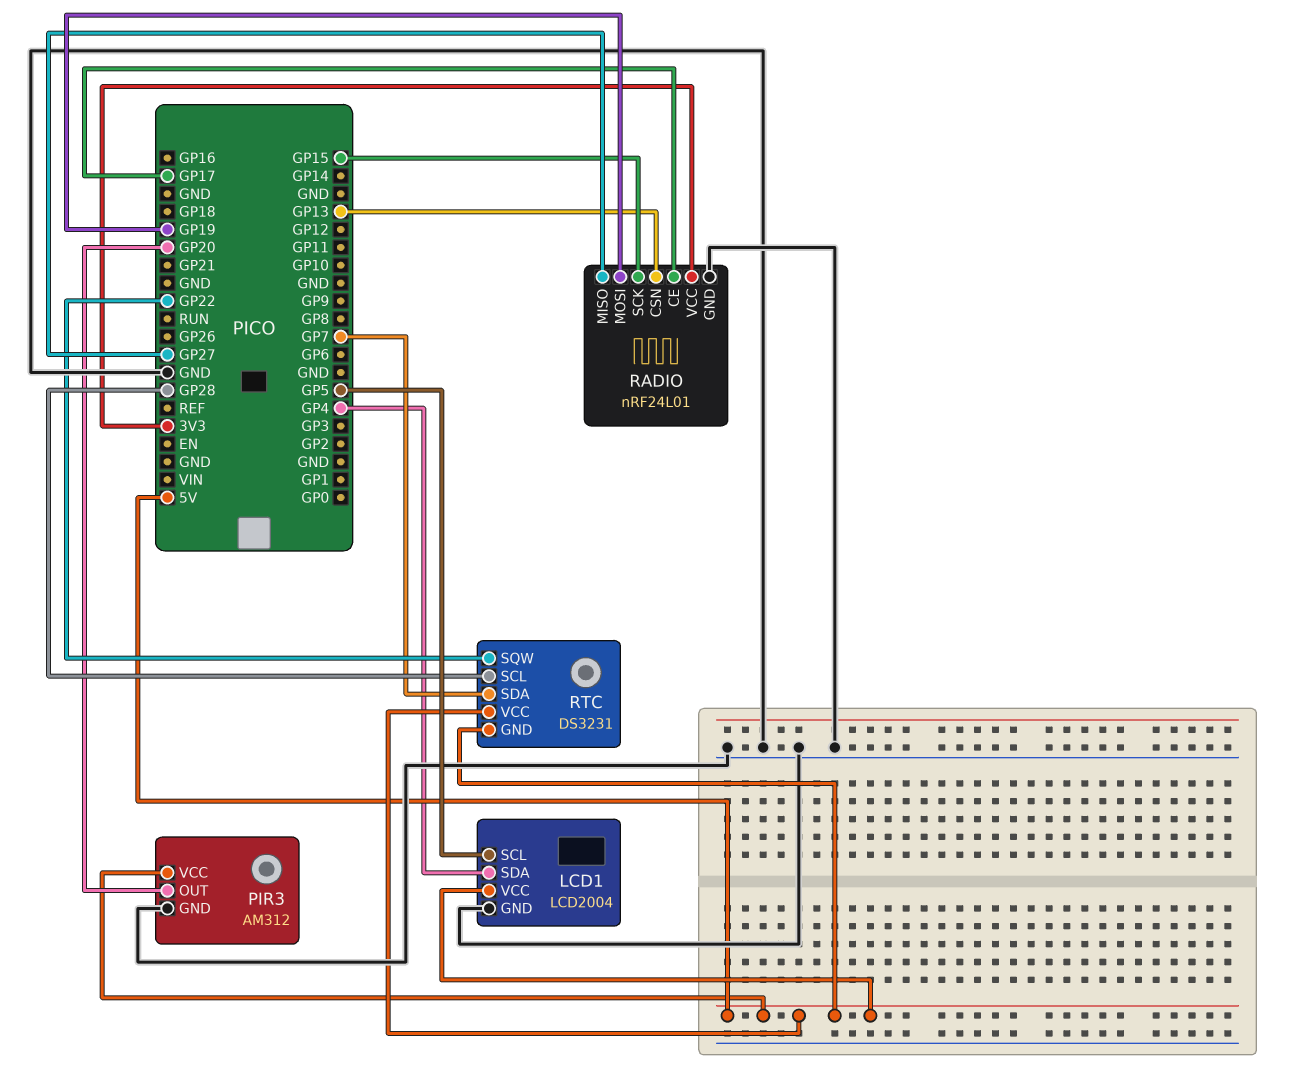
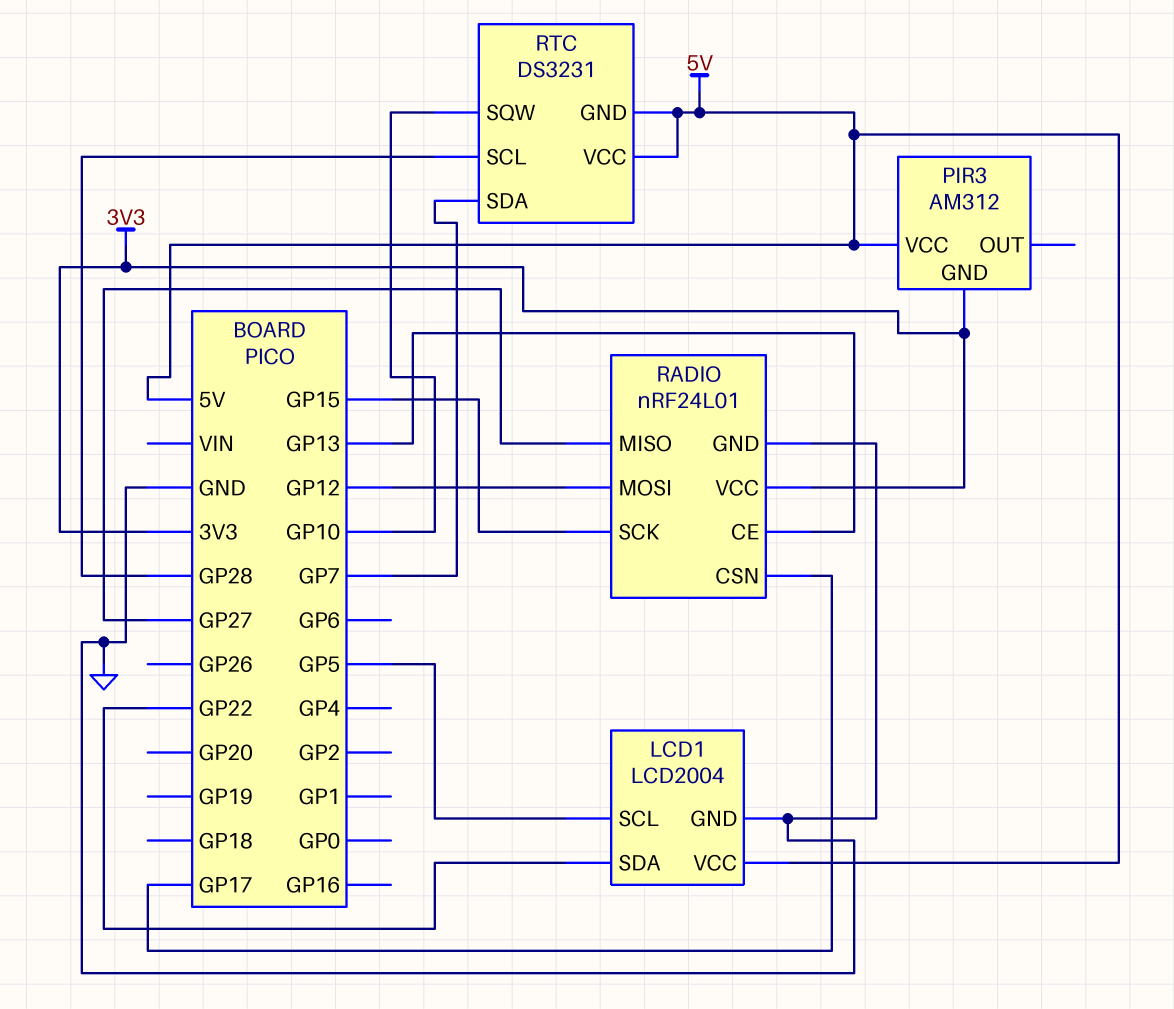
LCD1 pin SDA: GP4 -> GP22
PIR3 pin GND: GND -> 3V3
PIR3 pin OUT: GP20 -> none
RADIO pin CE: GP17 -> GP13
RADIO pin CSN: GP13 -> GP17
RADIO pin MOSI: GP19 -> GP12
RTC pin SQW: GP22 -> GP10

